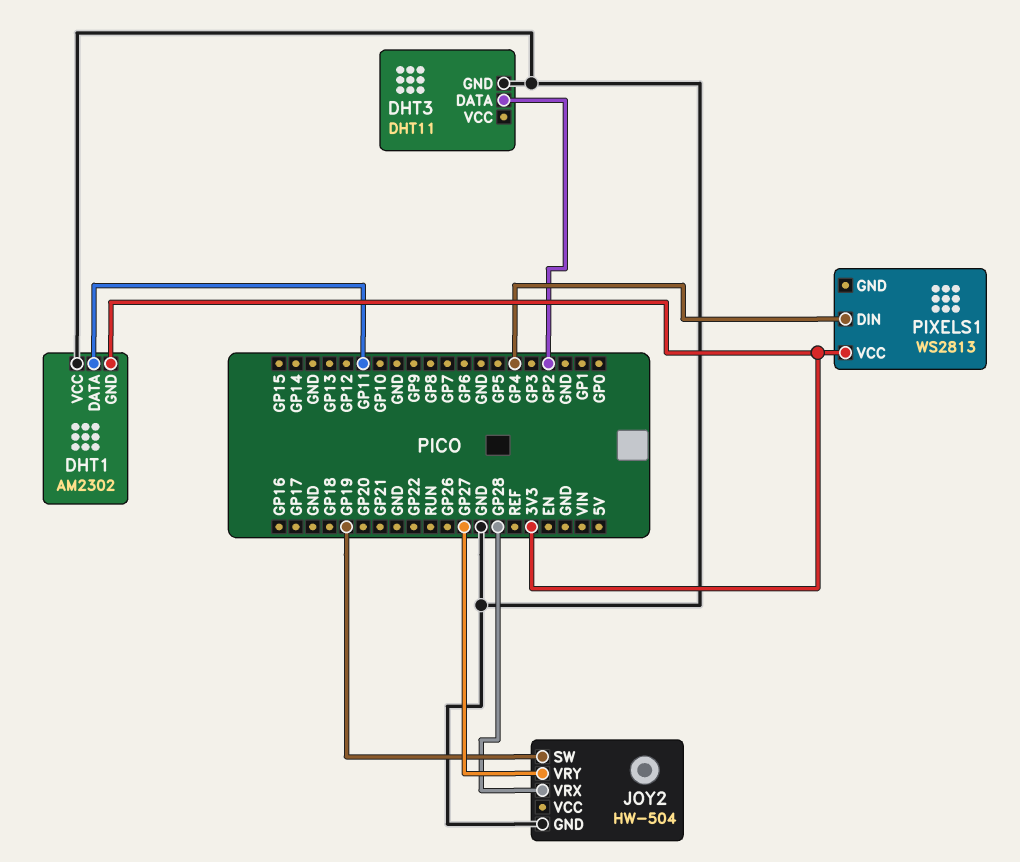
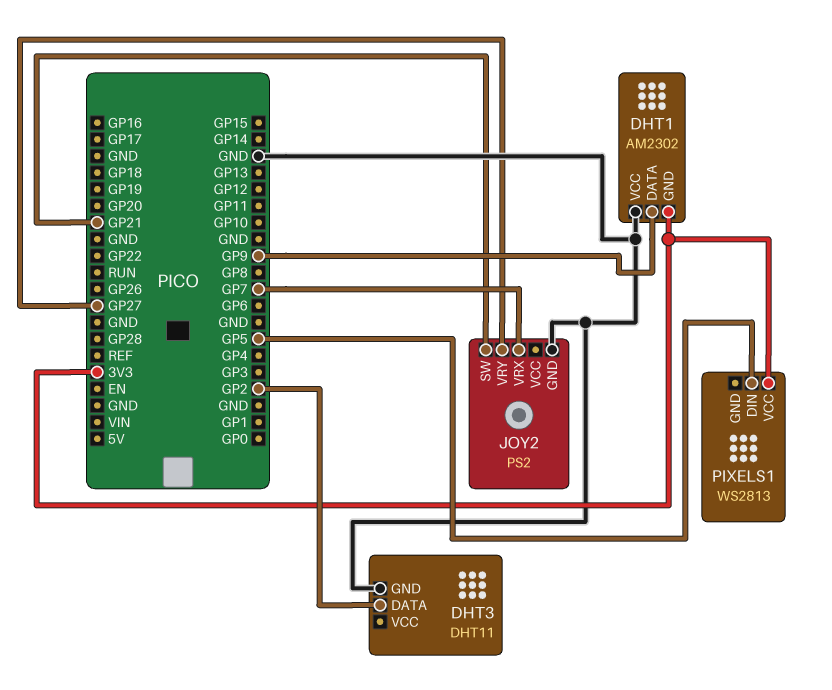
DHT1 pin DATA: GP11 -> GP9
JOY2: HW-504 -> PS2
JOY2 pin SW: GP19 -> GP21
JOY2 pin VRX: GP28 -> GP7
PIXELS1 pin DIN: GP4 -> GP5

